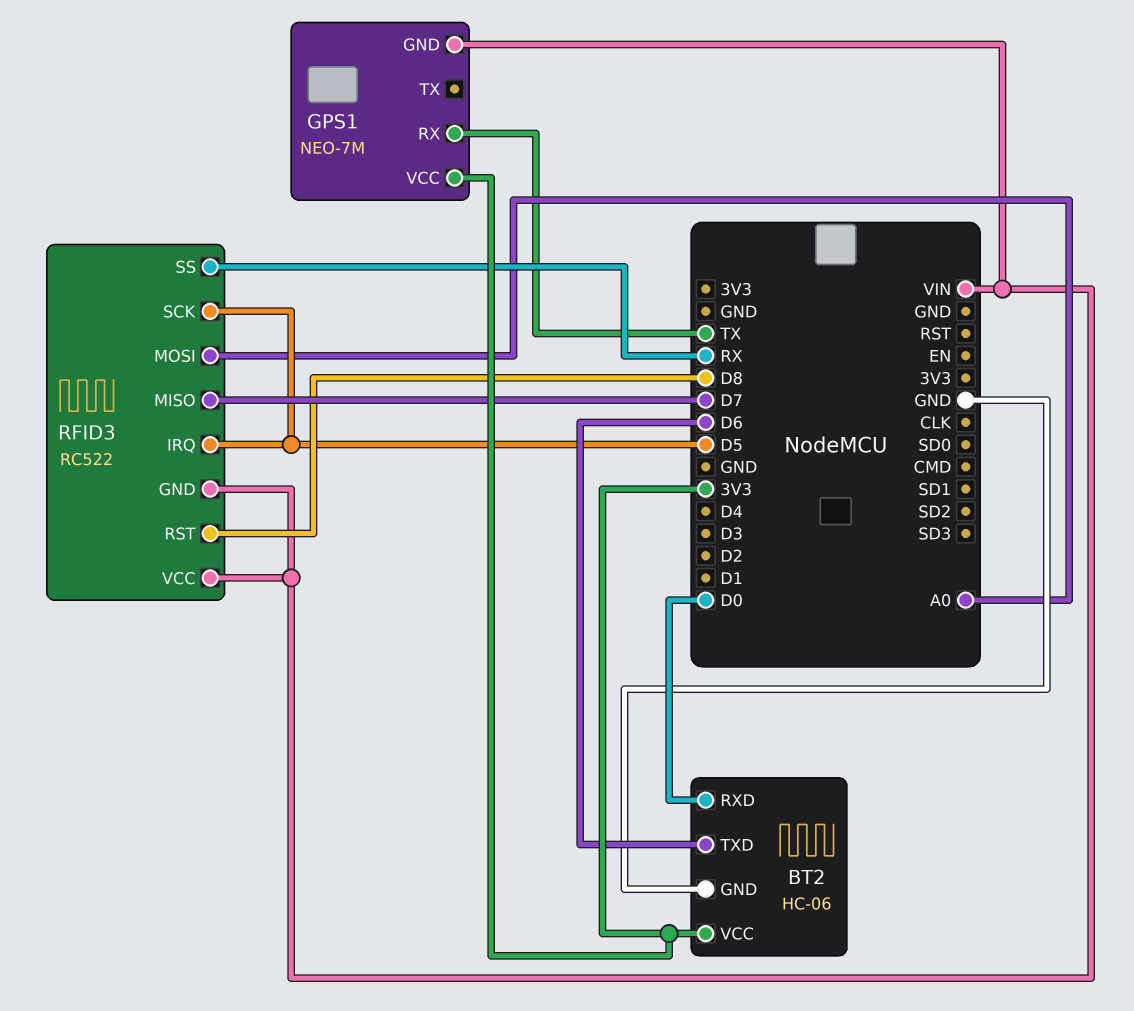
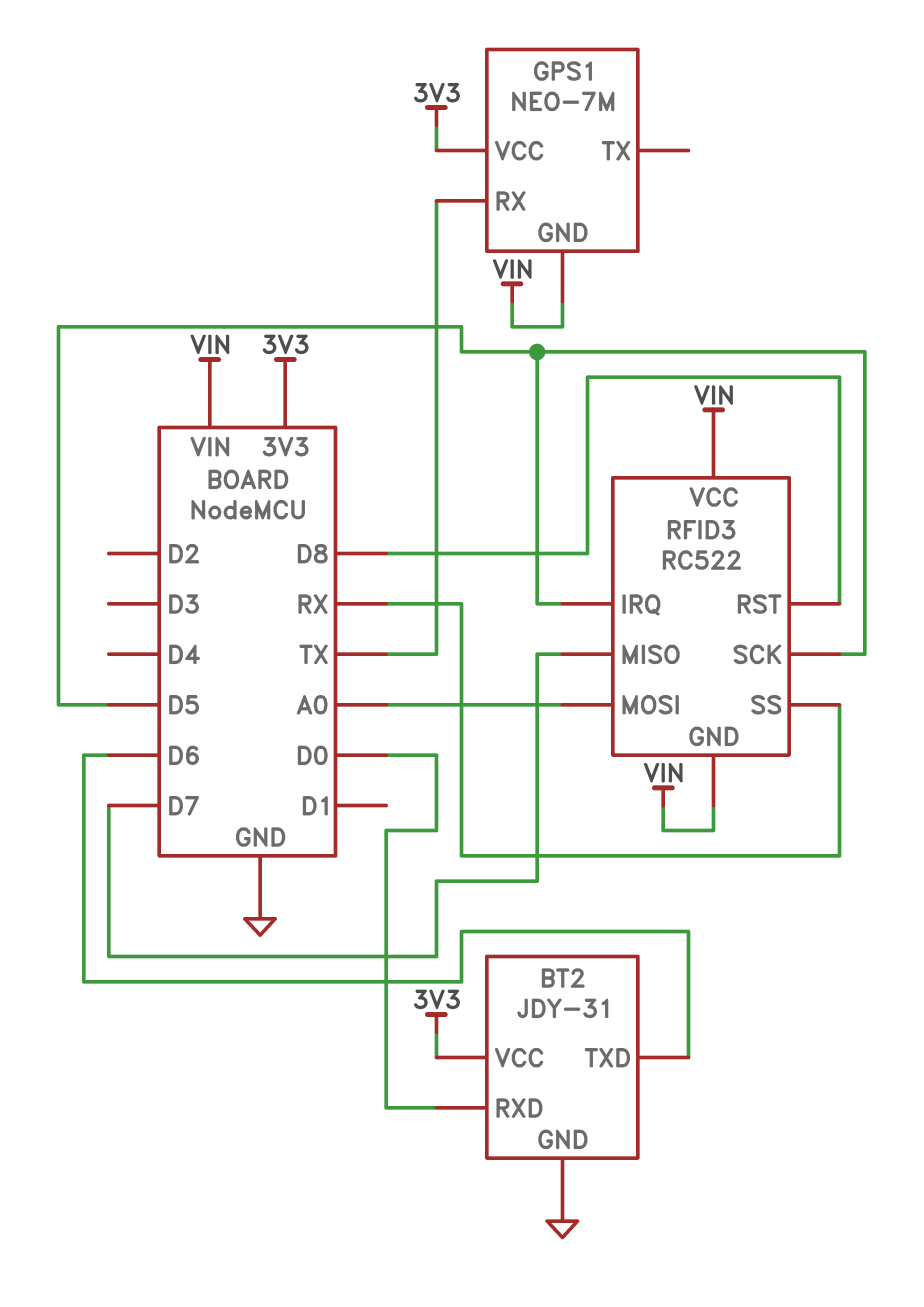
BT2: HC-06 -> JDY-31

